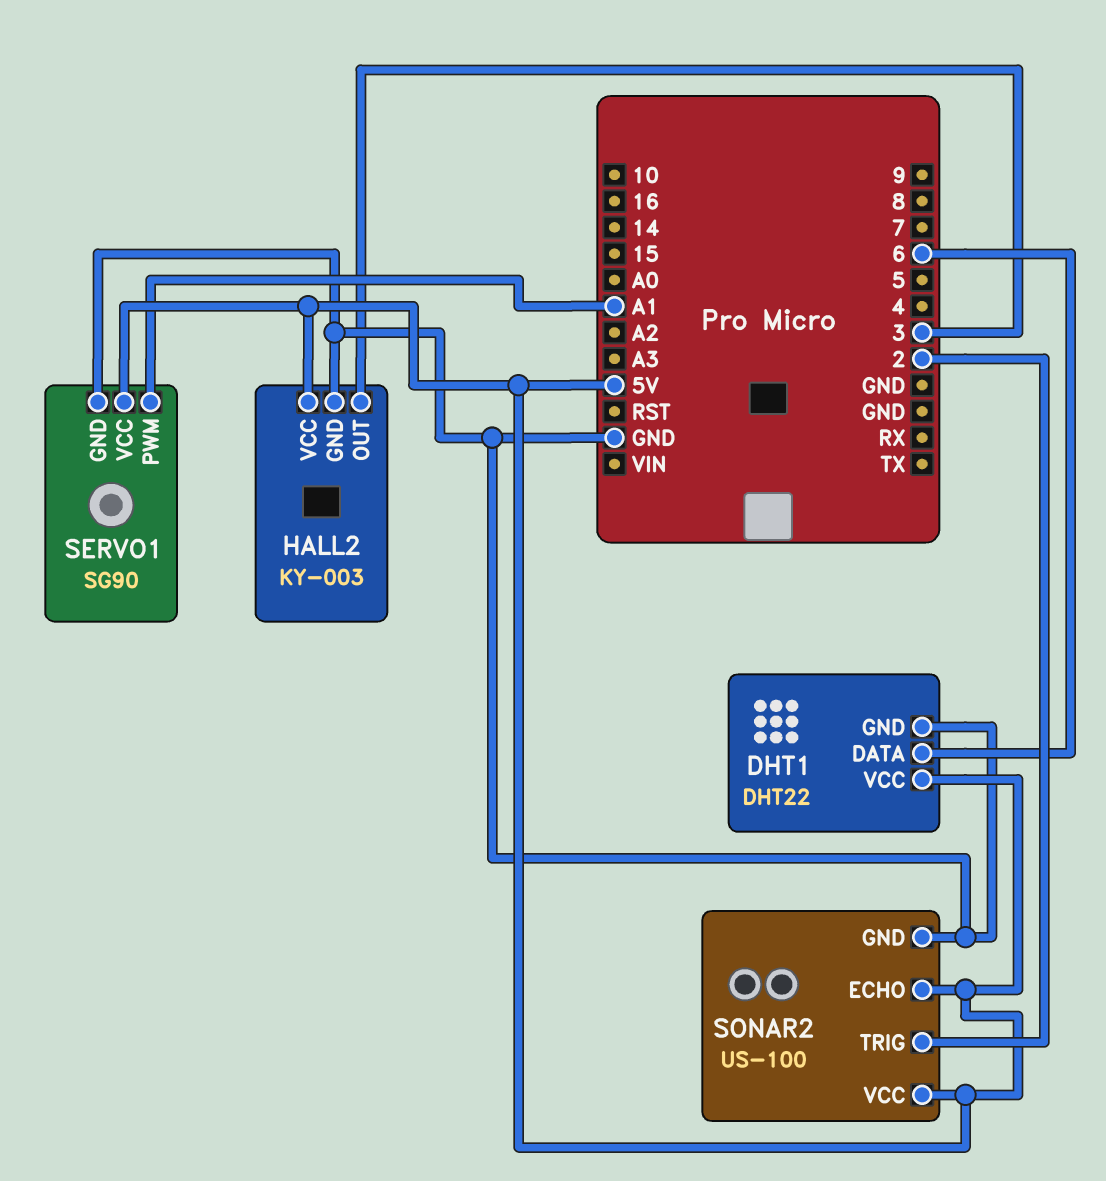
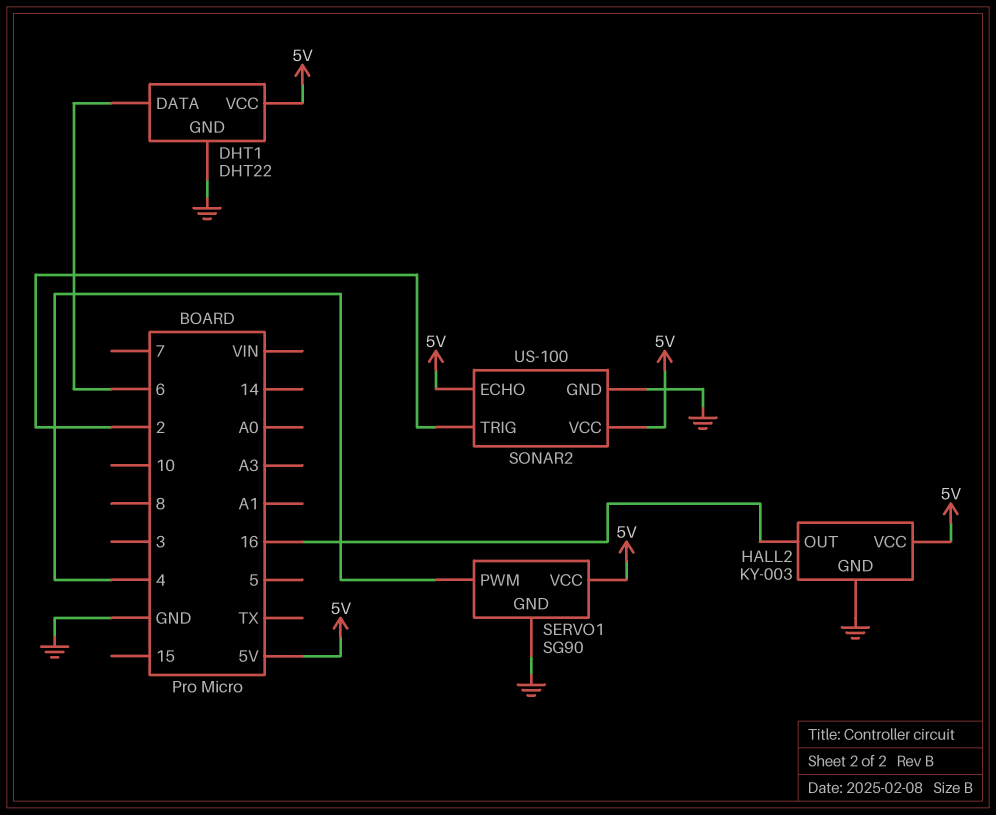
HALL2 pin OUT: 3 -> 16
SERVO1 pin PWM: A1 -> 4

